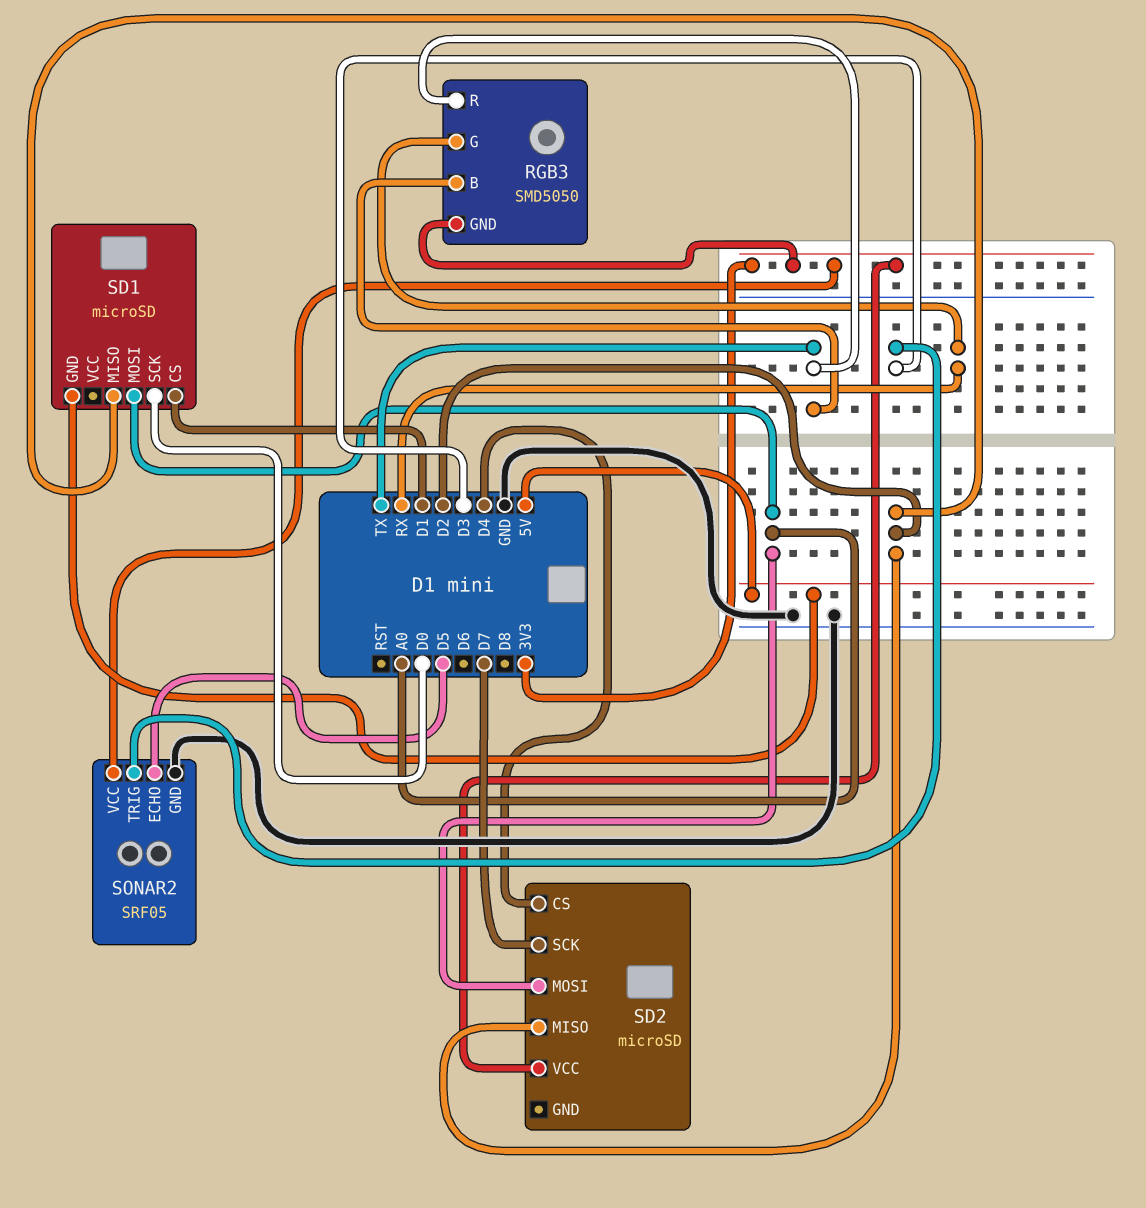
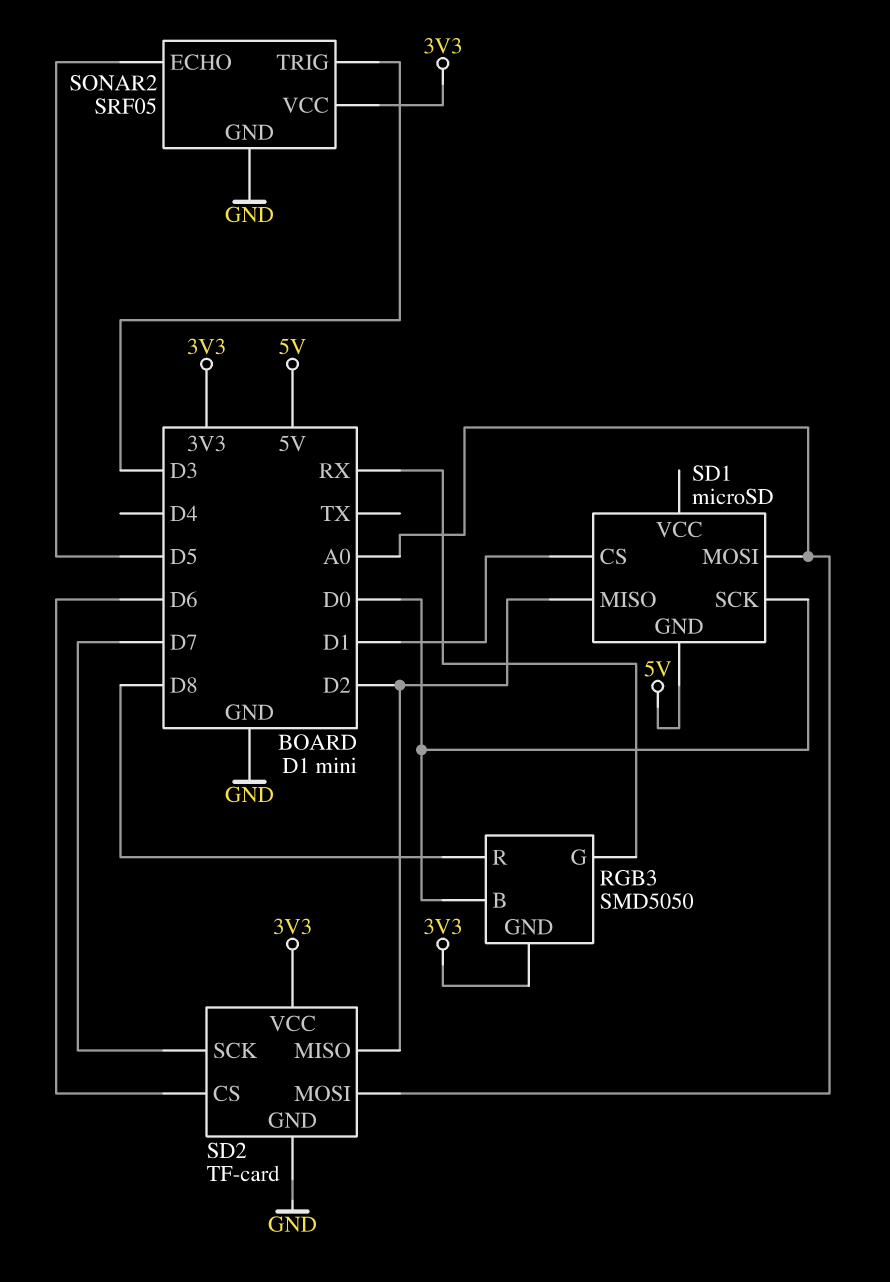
RGB3 pin B: TX -> D0
RGB3 pin R: TX -> D8
SD2: microSD -> TF-card
SD2 pin CS: D4 -> D6
SD2 pin GND: none -> GND

